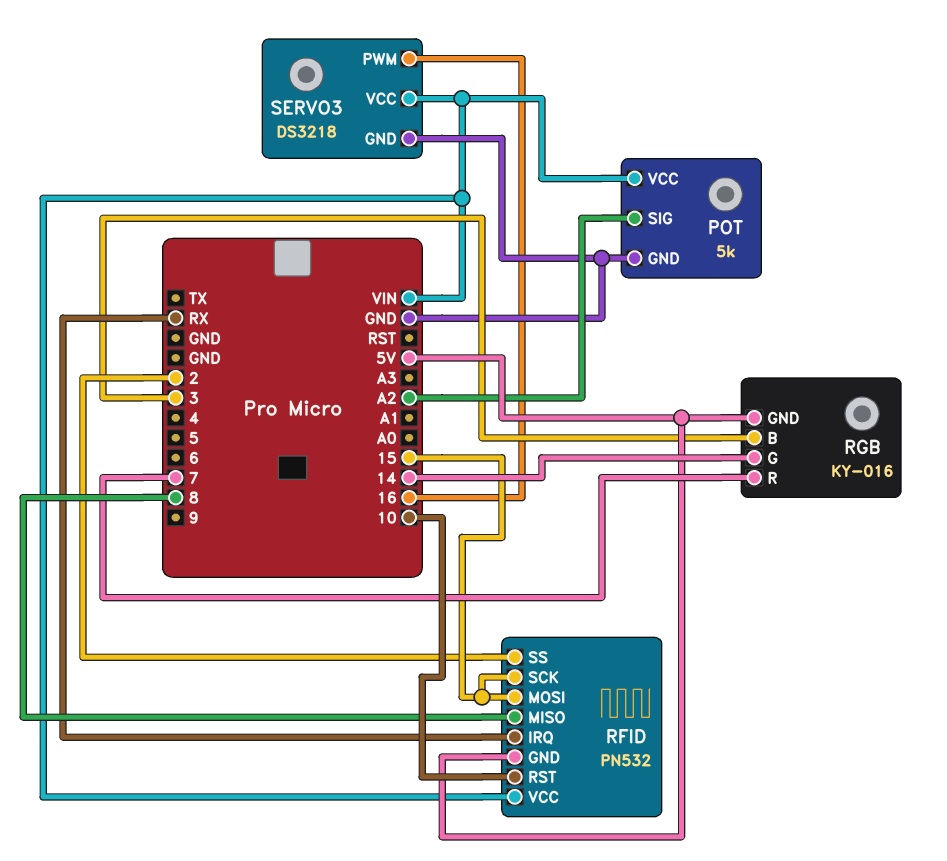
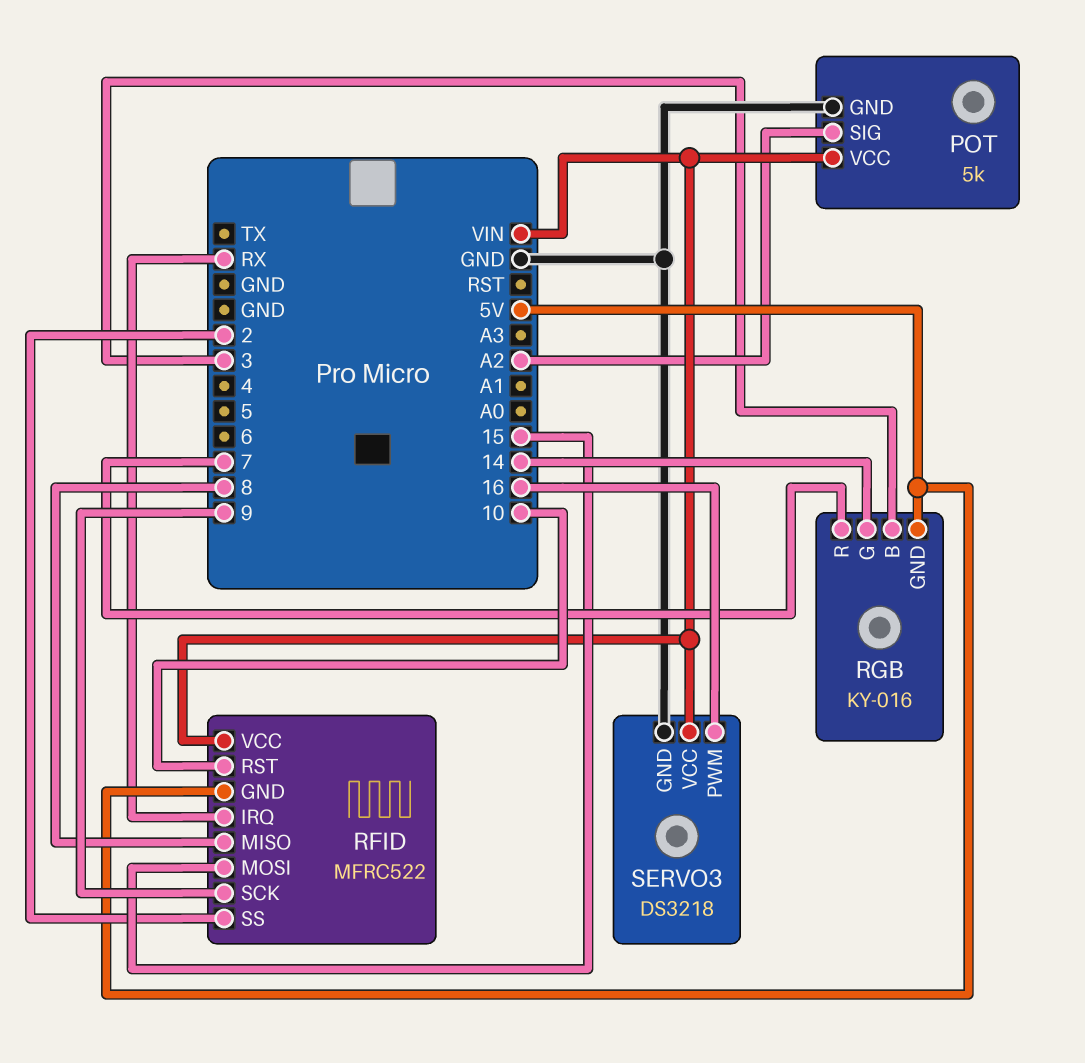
RFID: PN532 -> MFRC522
RFID pin SCK: 15 -> 9

